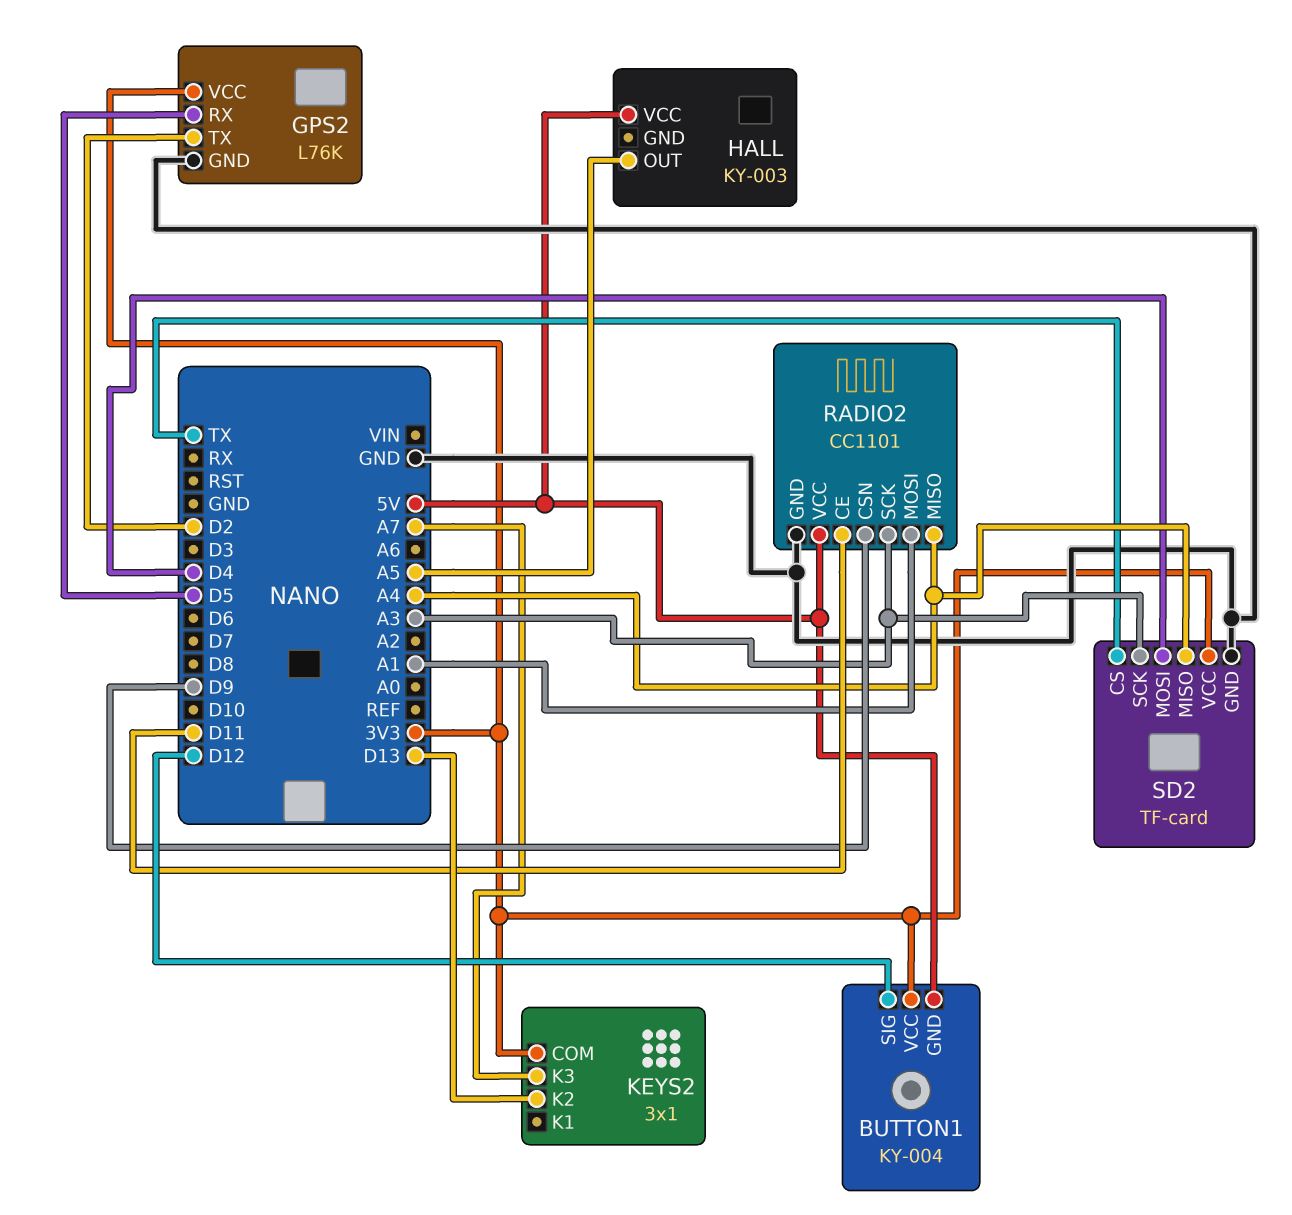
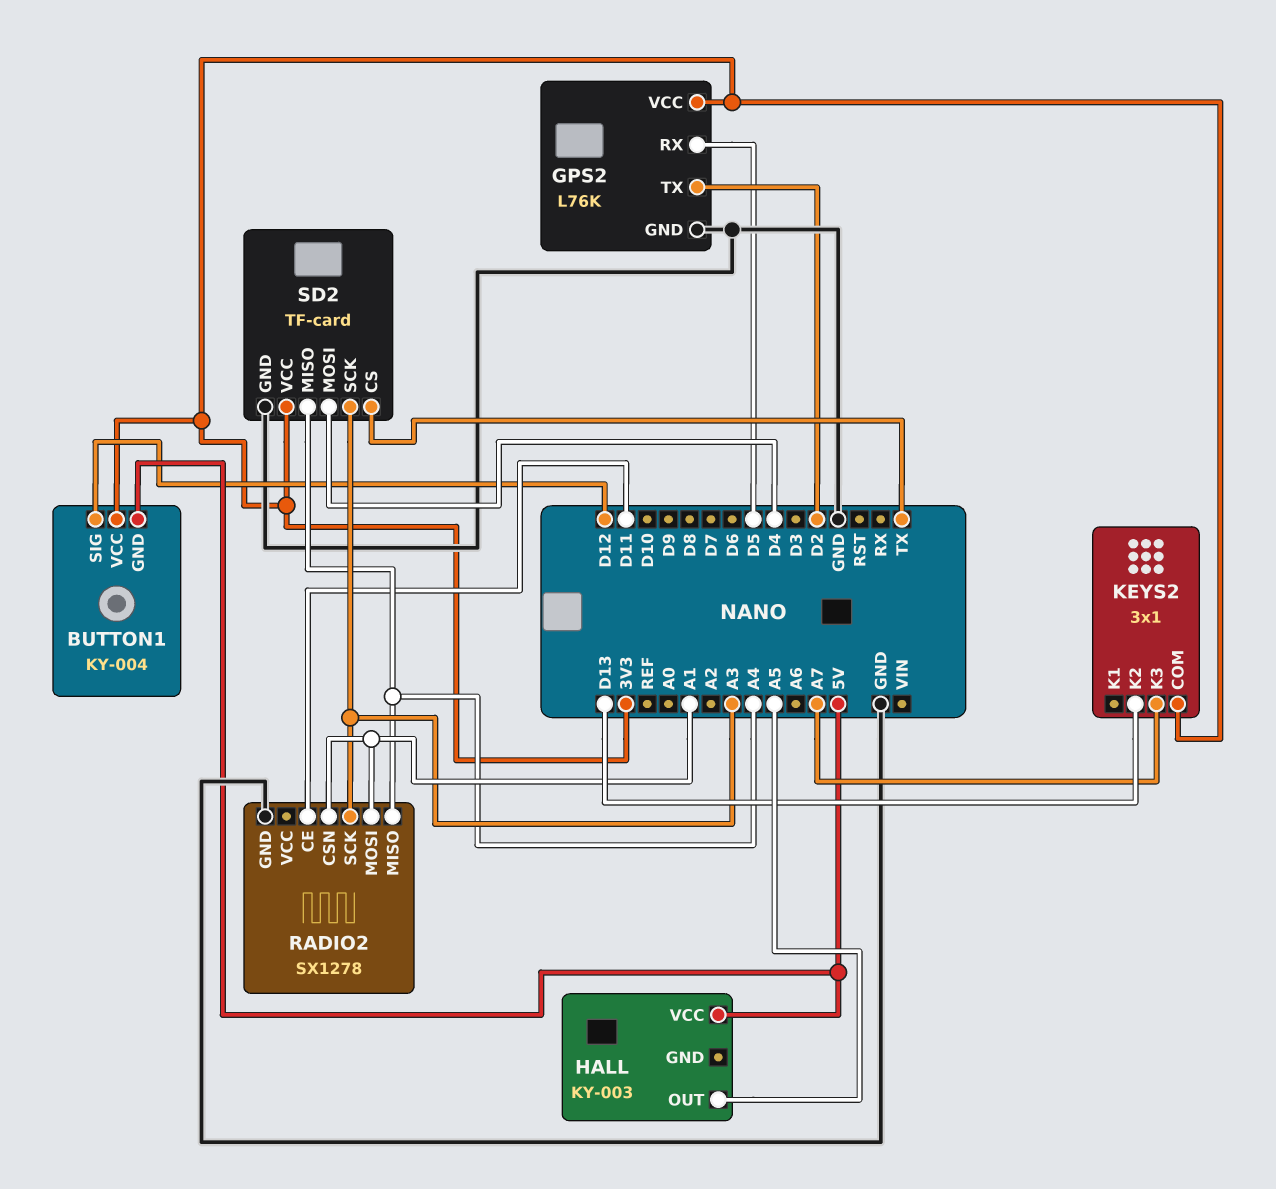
RADIO2: CC1101 -> SX1278
RADIO2 pin CSN: D9 -> A1
RADIO2 pin VCC: 5V -> none

